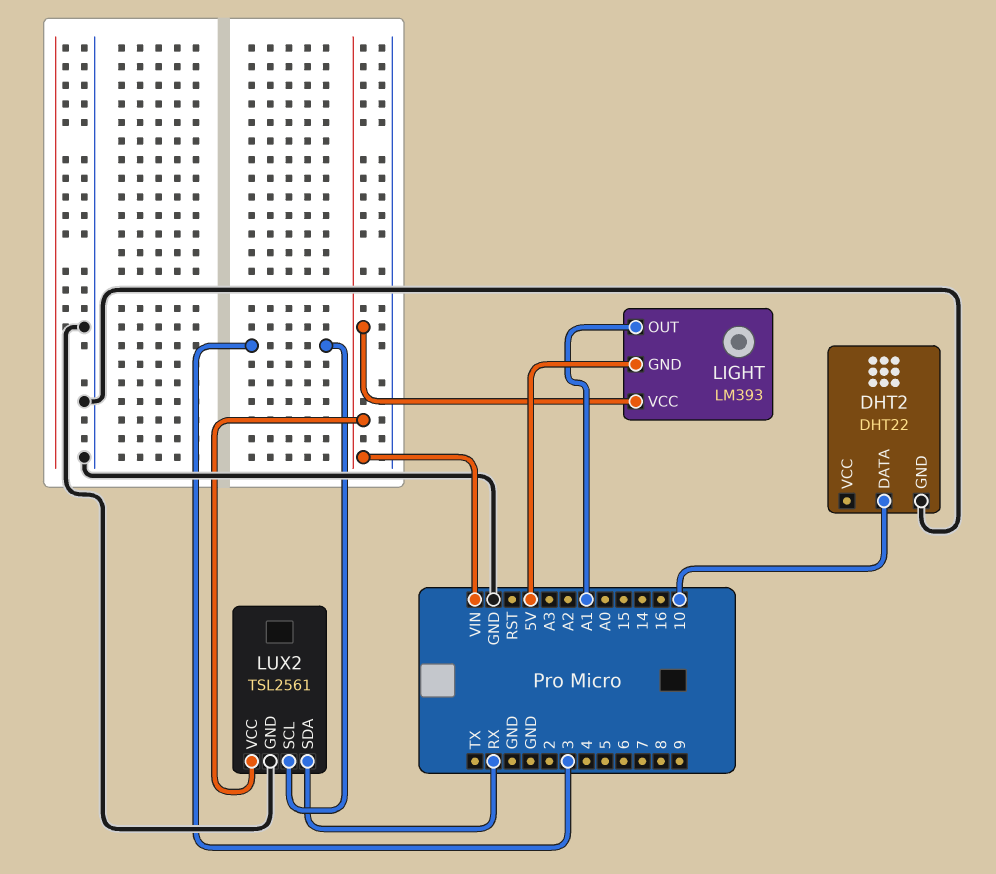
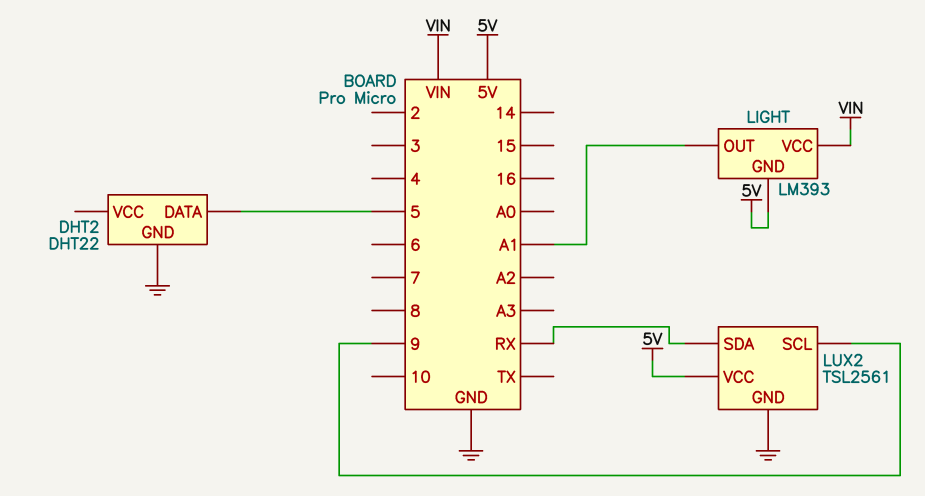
DHT2 pin DATA: 10 -> 5
LUX2 pin SCL: 3 -> 9
LUX2 pin VCC: VIN -> 5V

